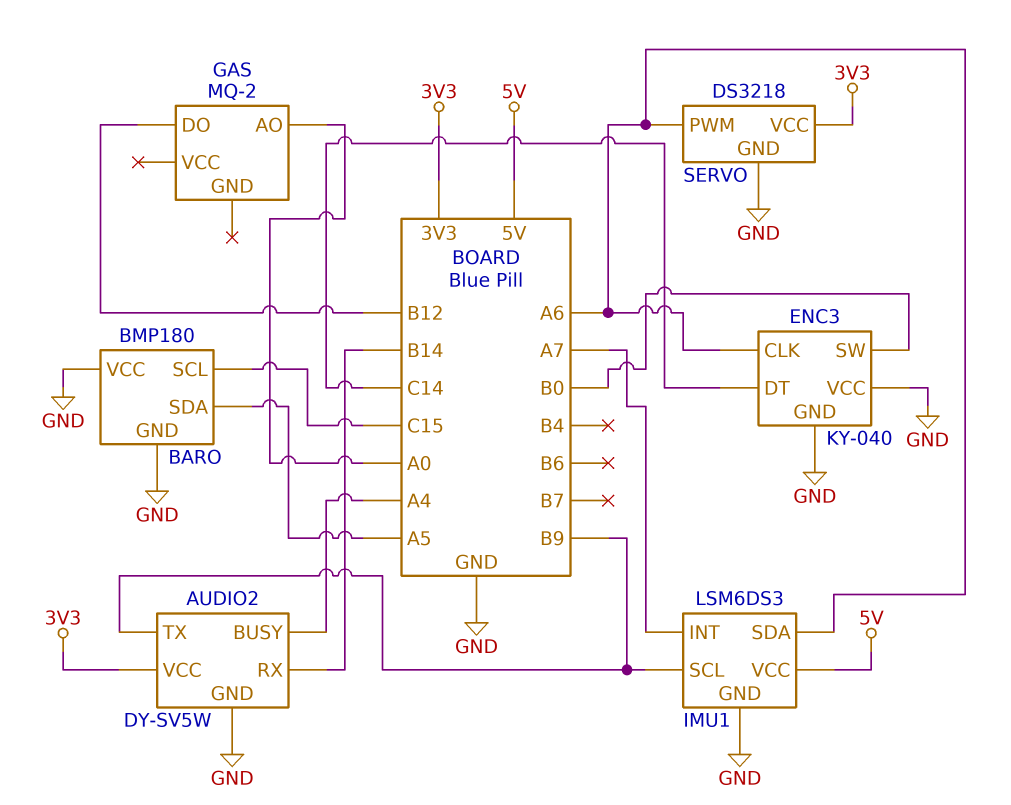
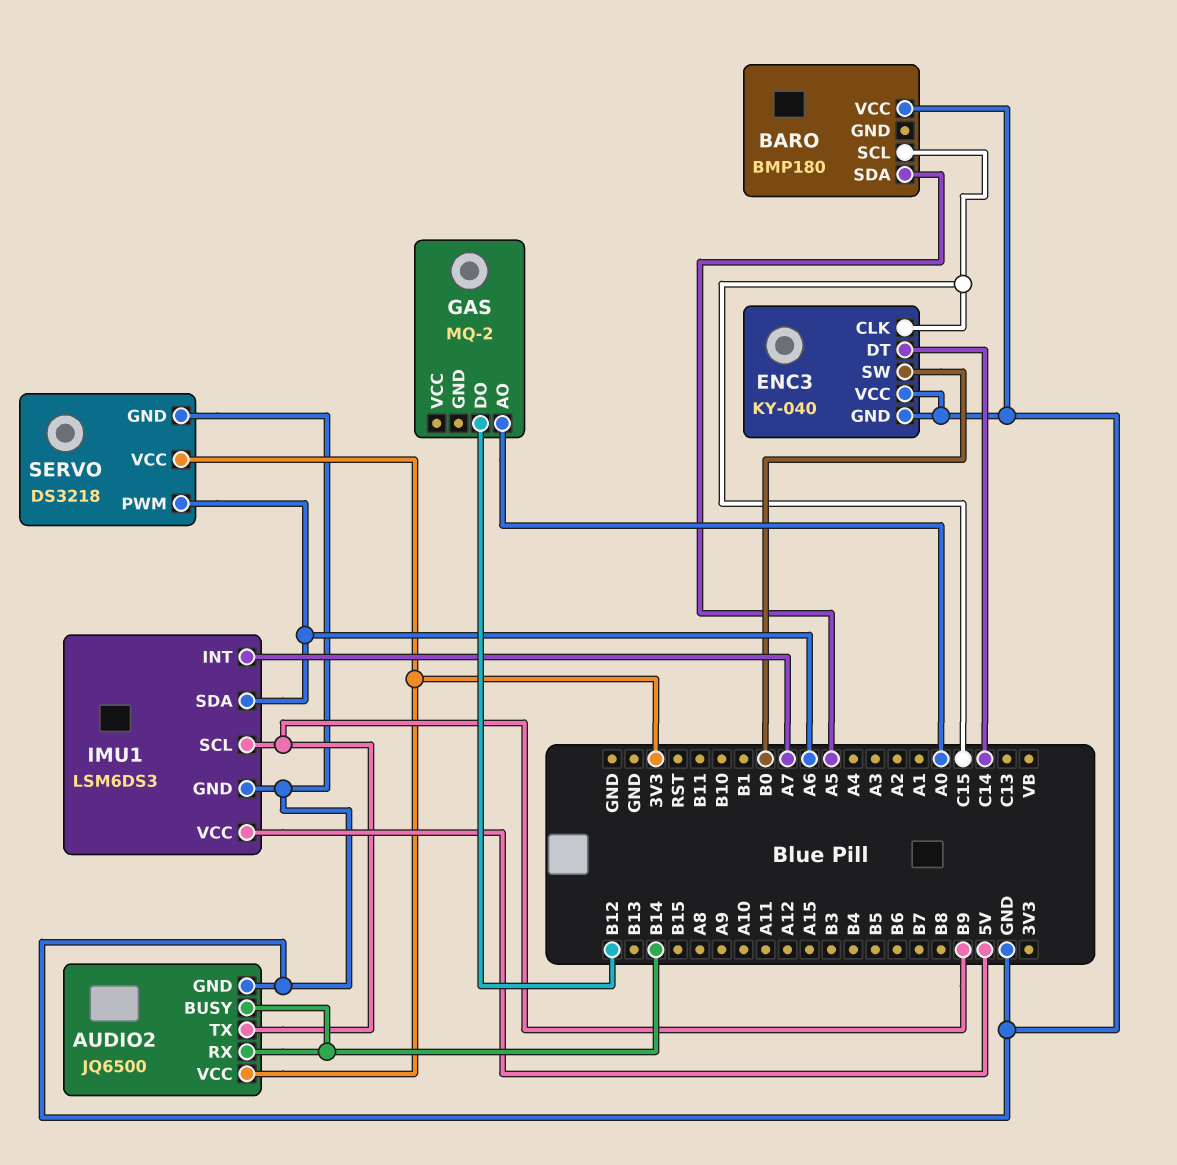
AUDIO2: DY-SV5W -> JQ6500
AUDIO2 pin BUSY: A4 -> B14
BARO pin GND: GND -> none
ENC3 pin CLK: A6 -> C15

